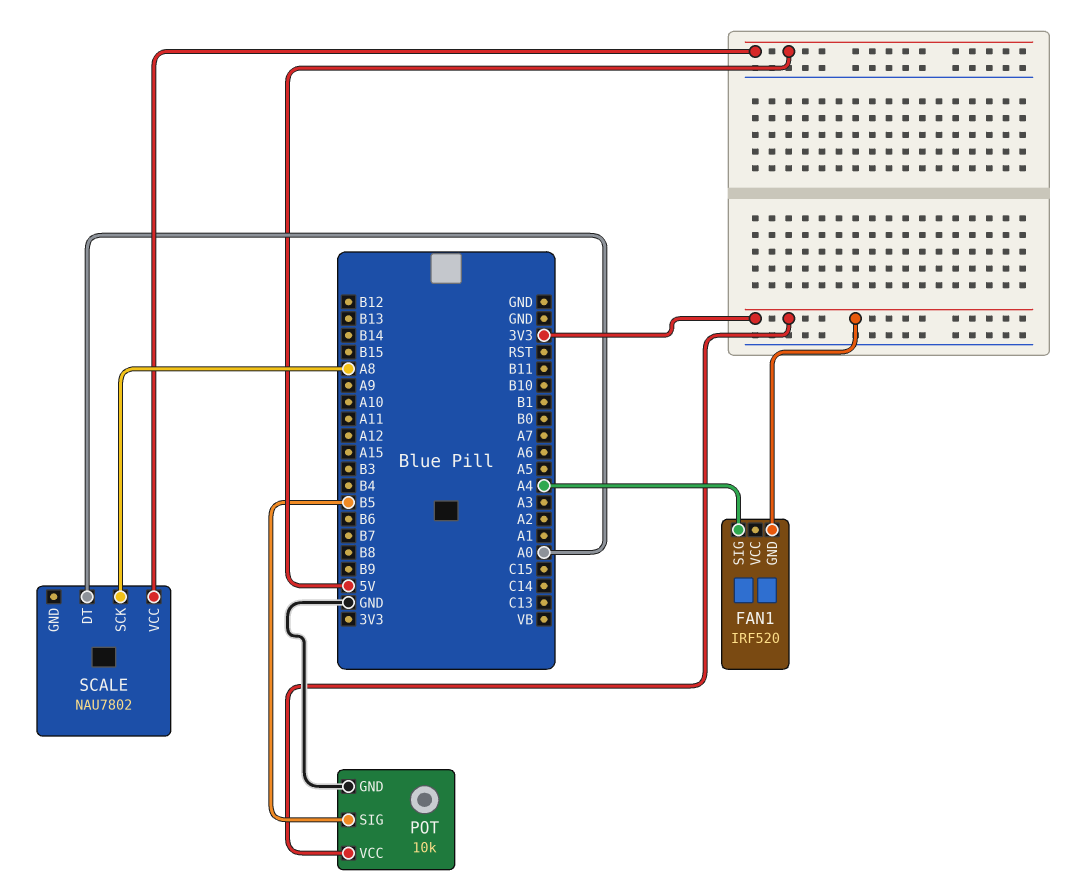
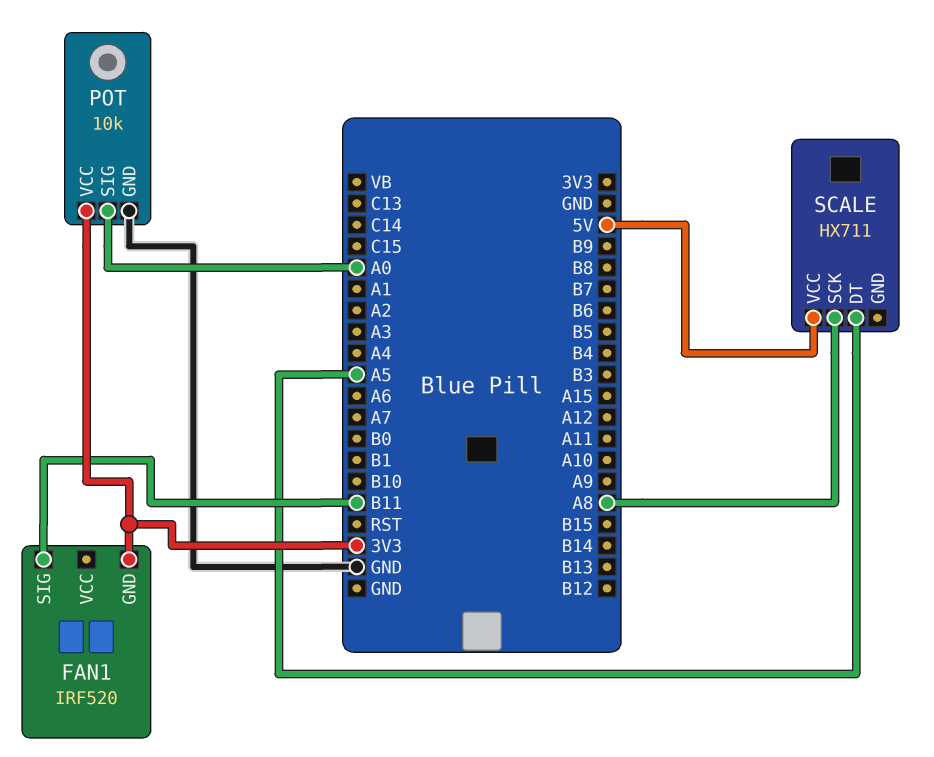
FAN1 pin SIG: A4 -> B11
POT pin SIG: B5 -> A0
SCALE: NAU7802 -> HX711
SCALE pin DT: A0 -> A5

